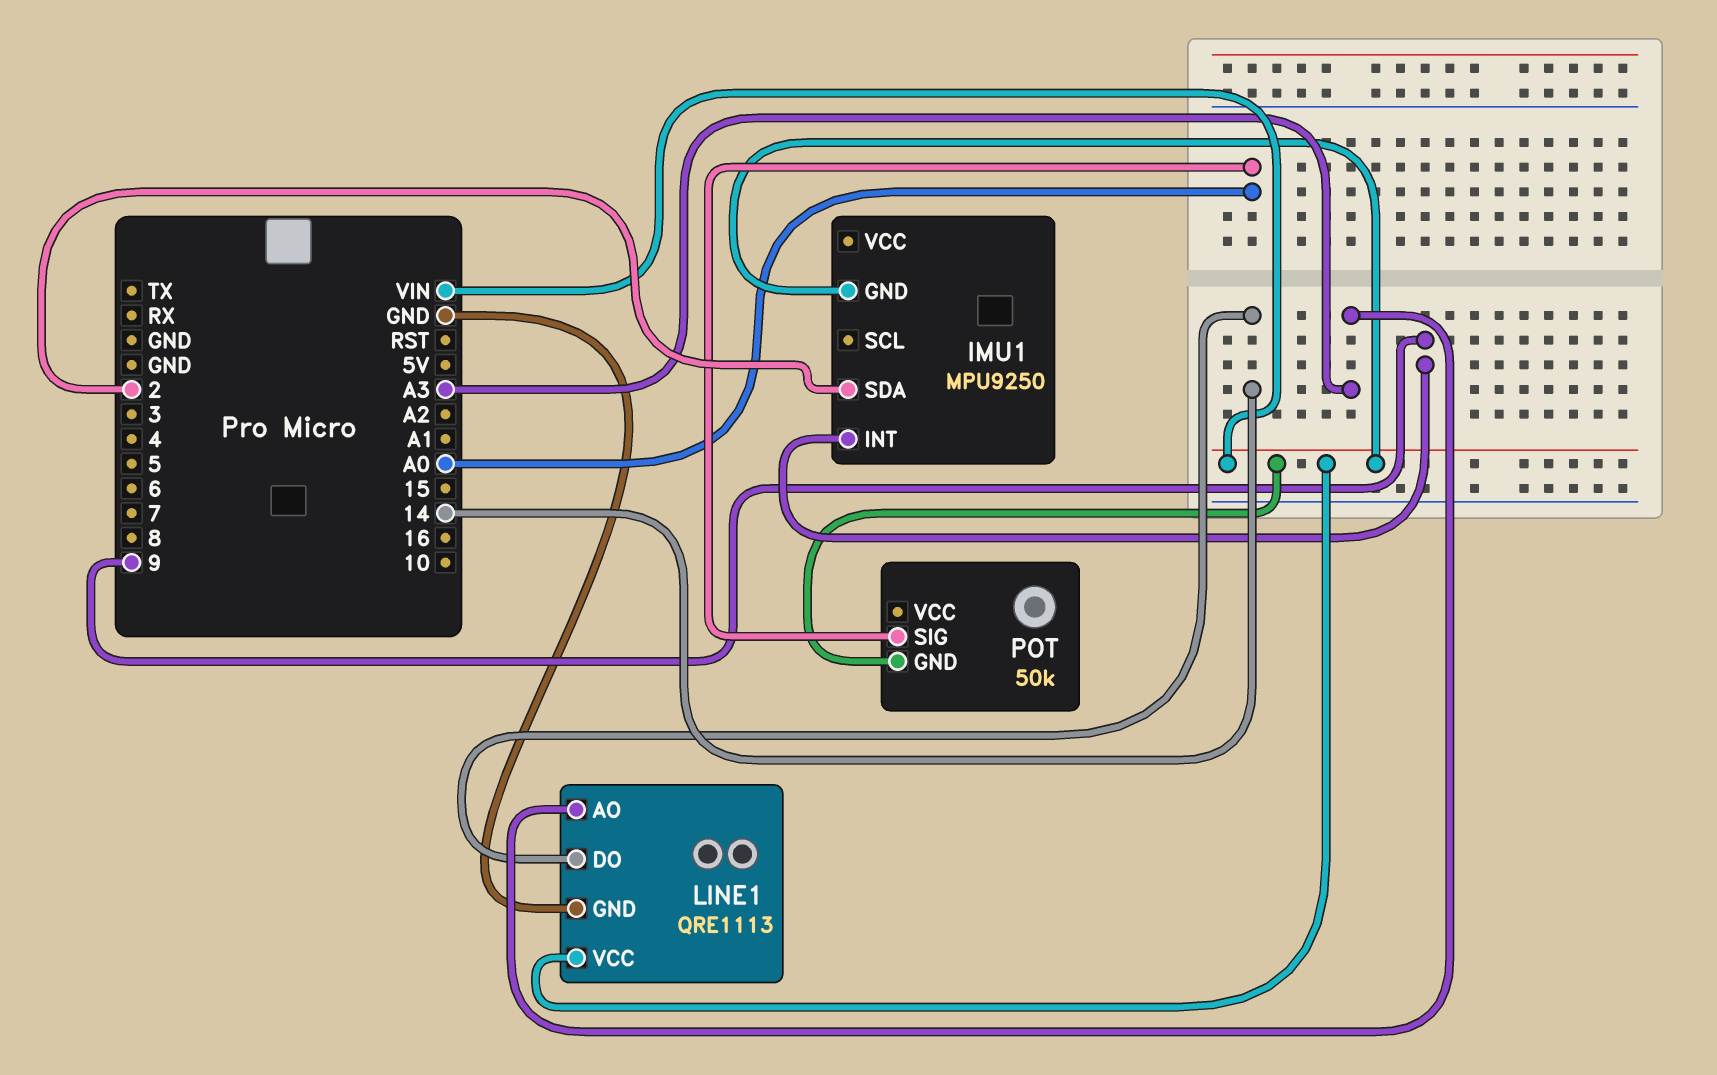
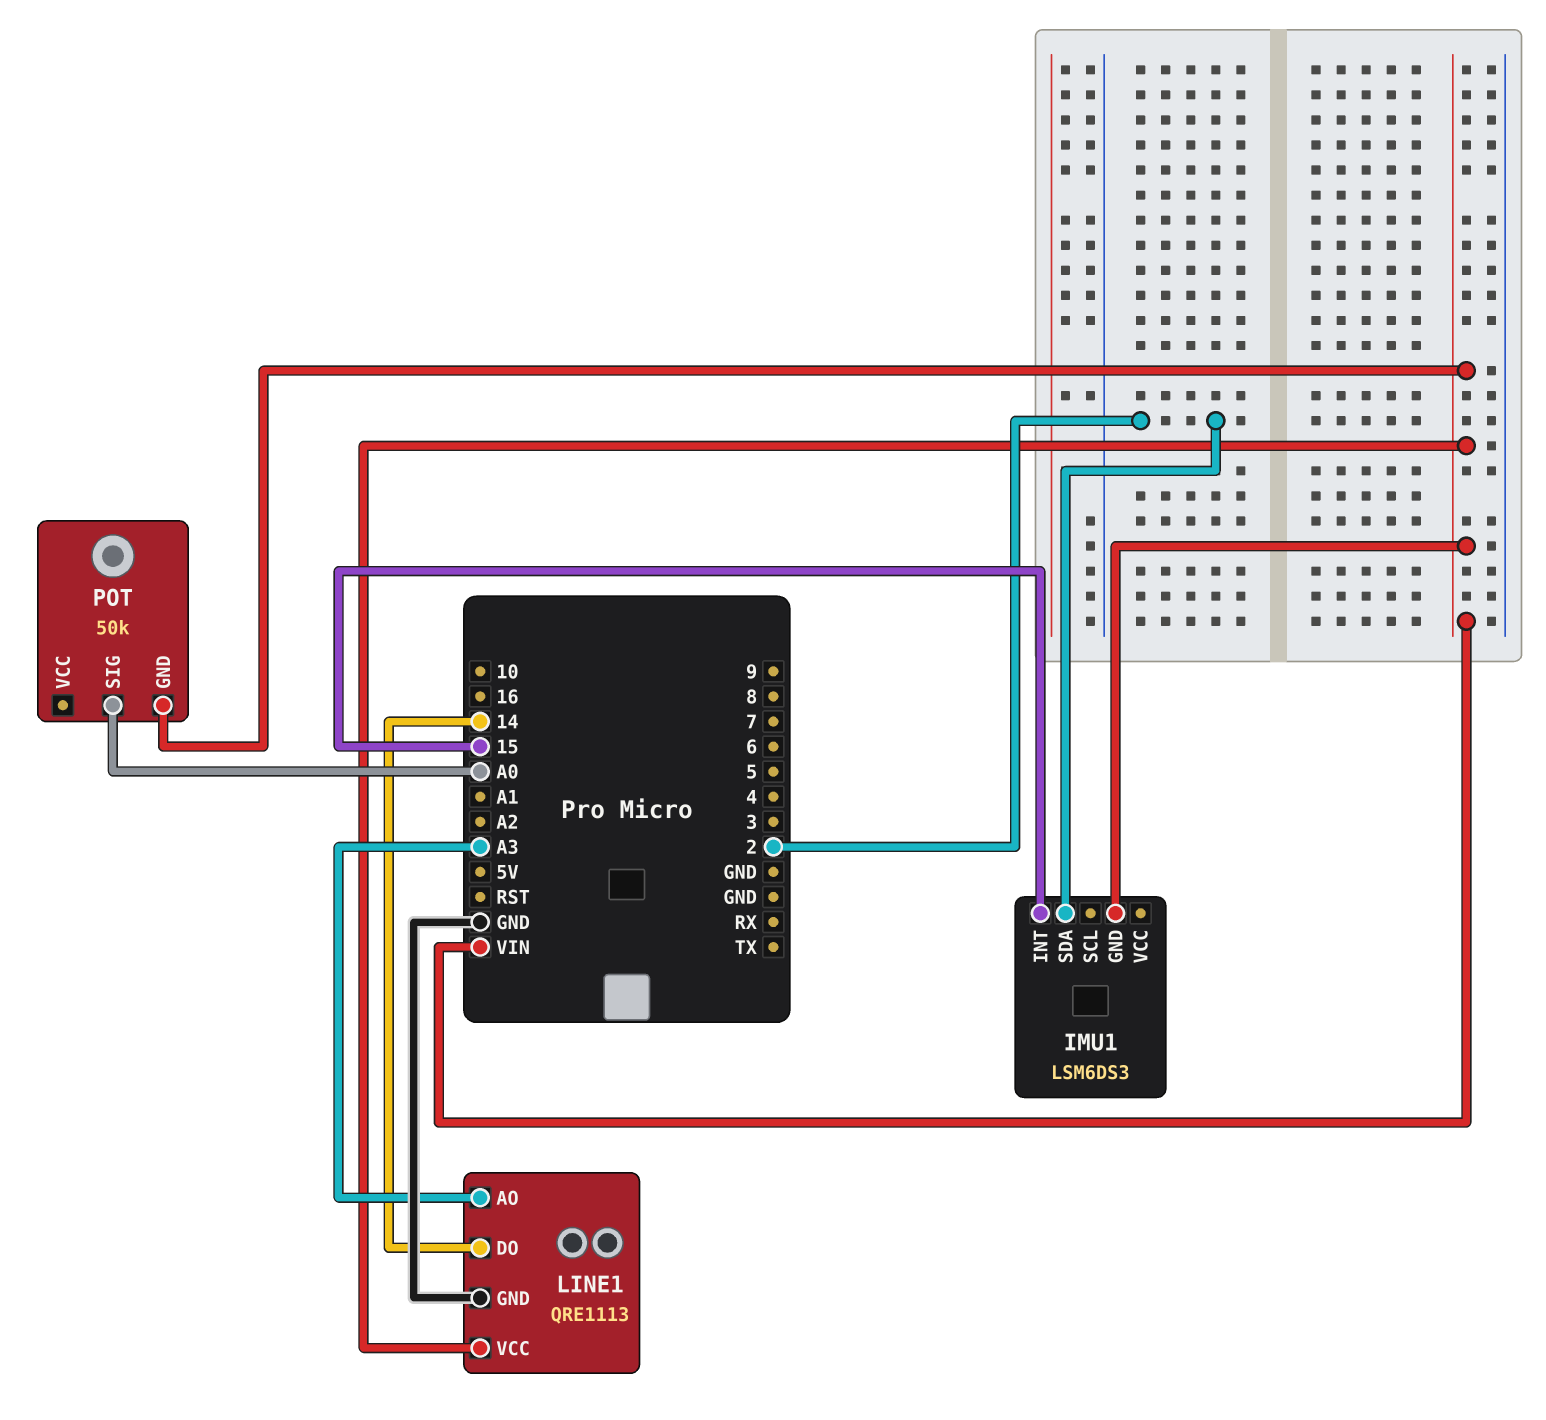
IMU1: MPU9250 -> LSM6DS3
IMU1 pin INT: 9 -> 15

